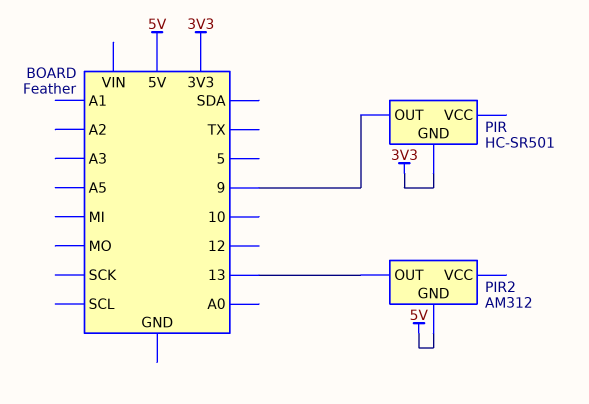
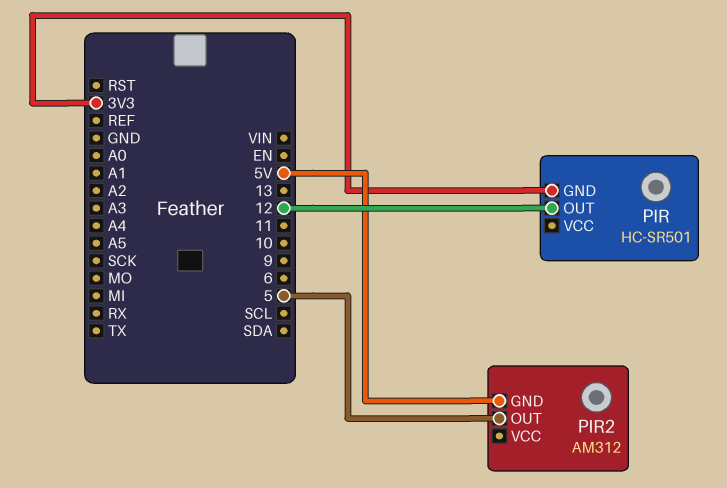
PIR pin OUT: 9 -> 12
PIR2 pin OUT: 13 -> 5

